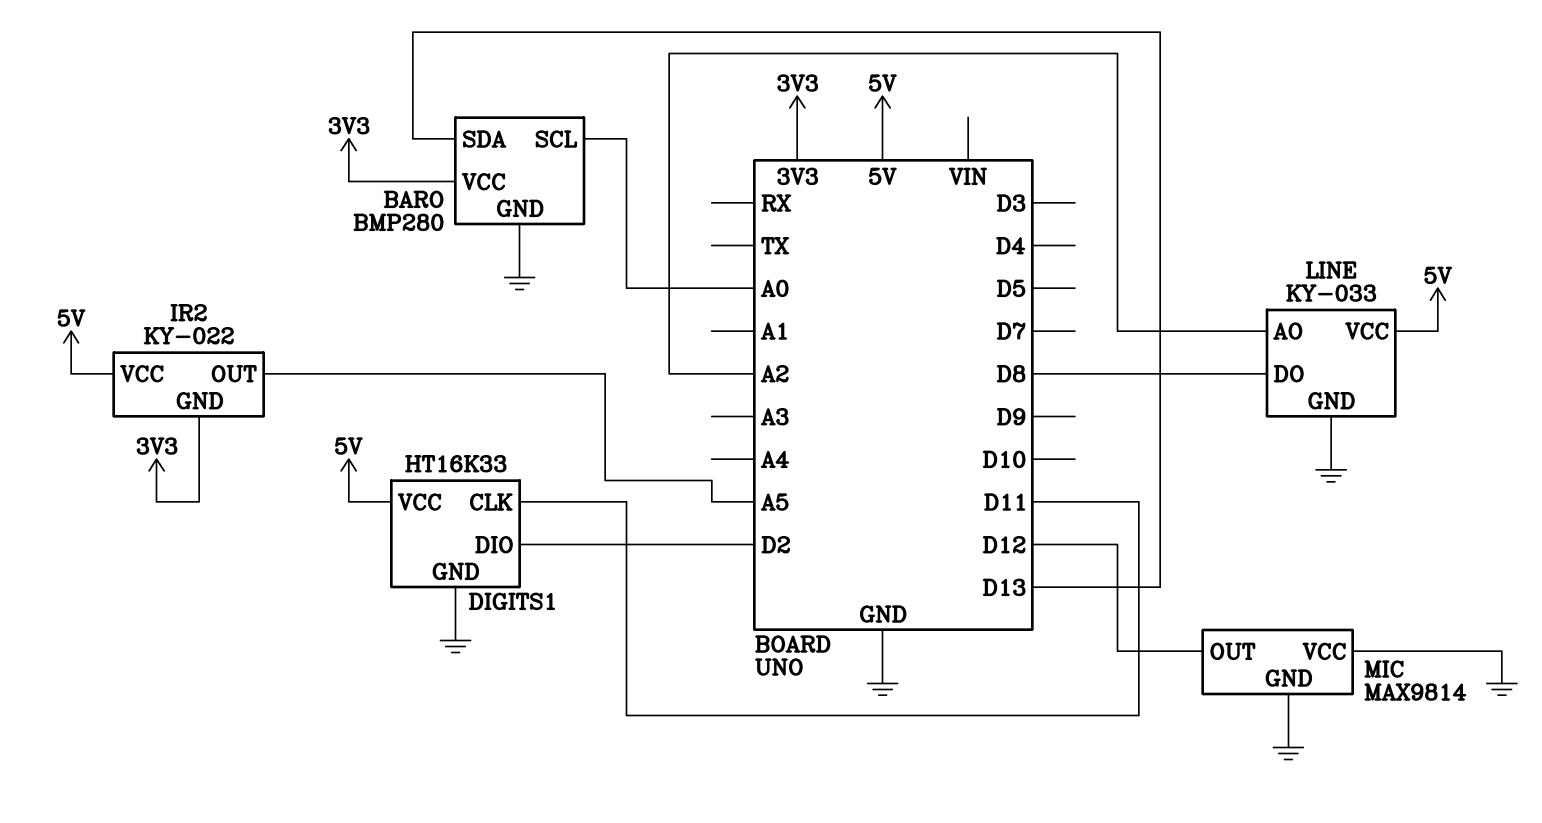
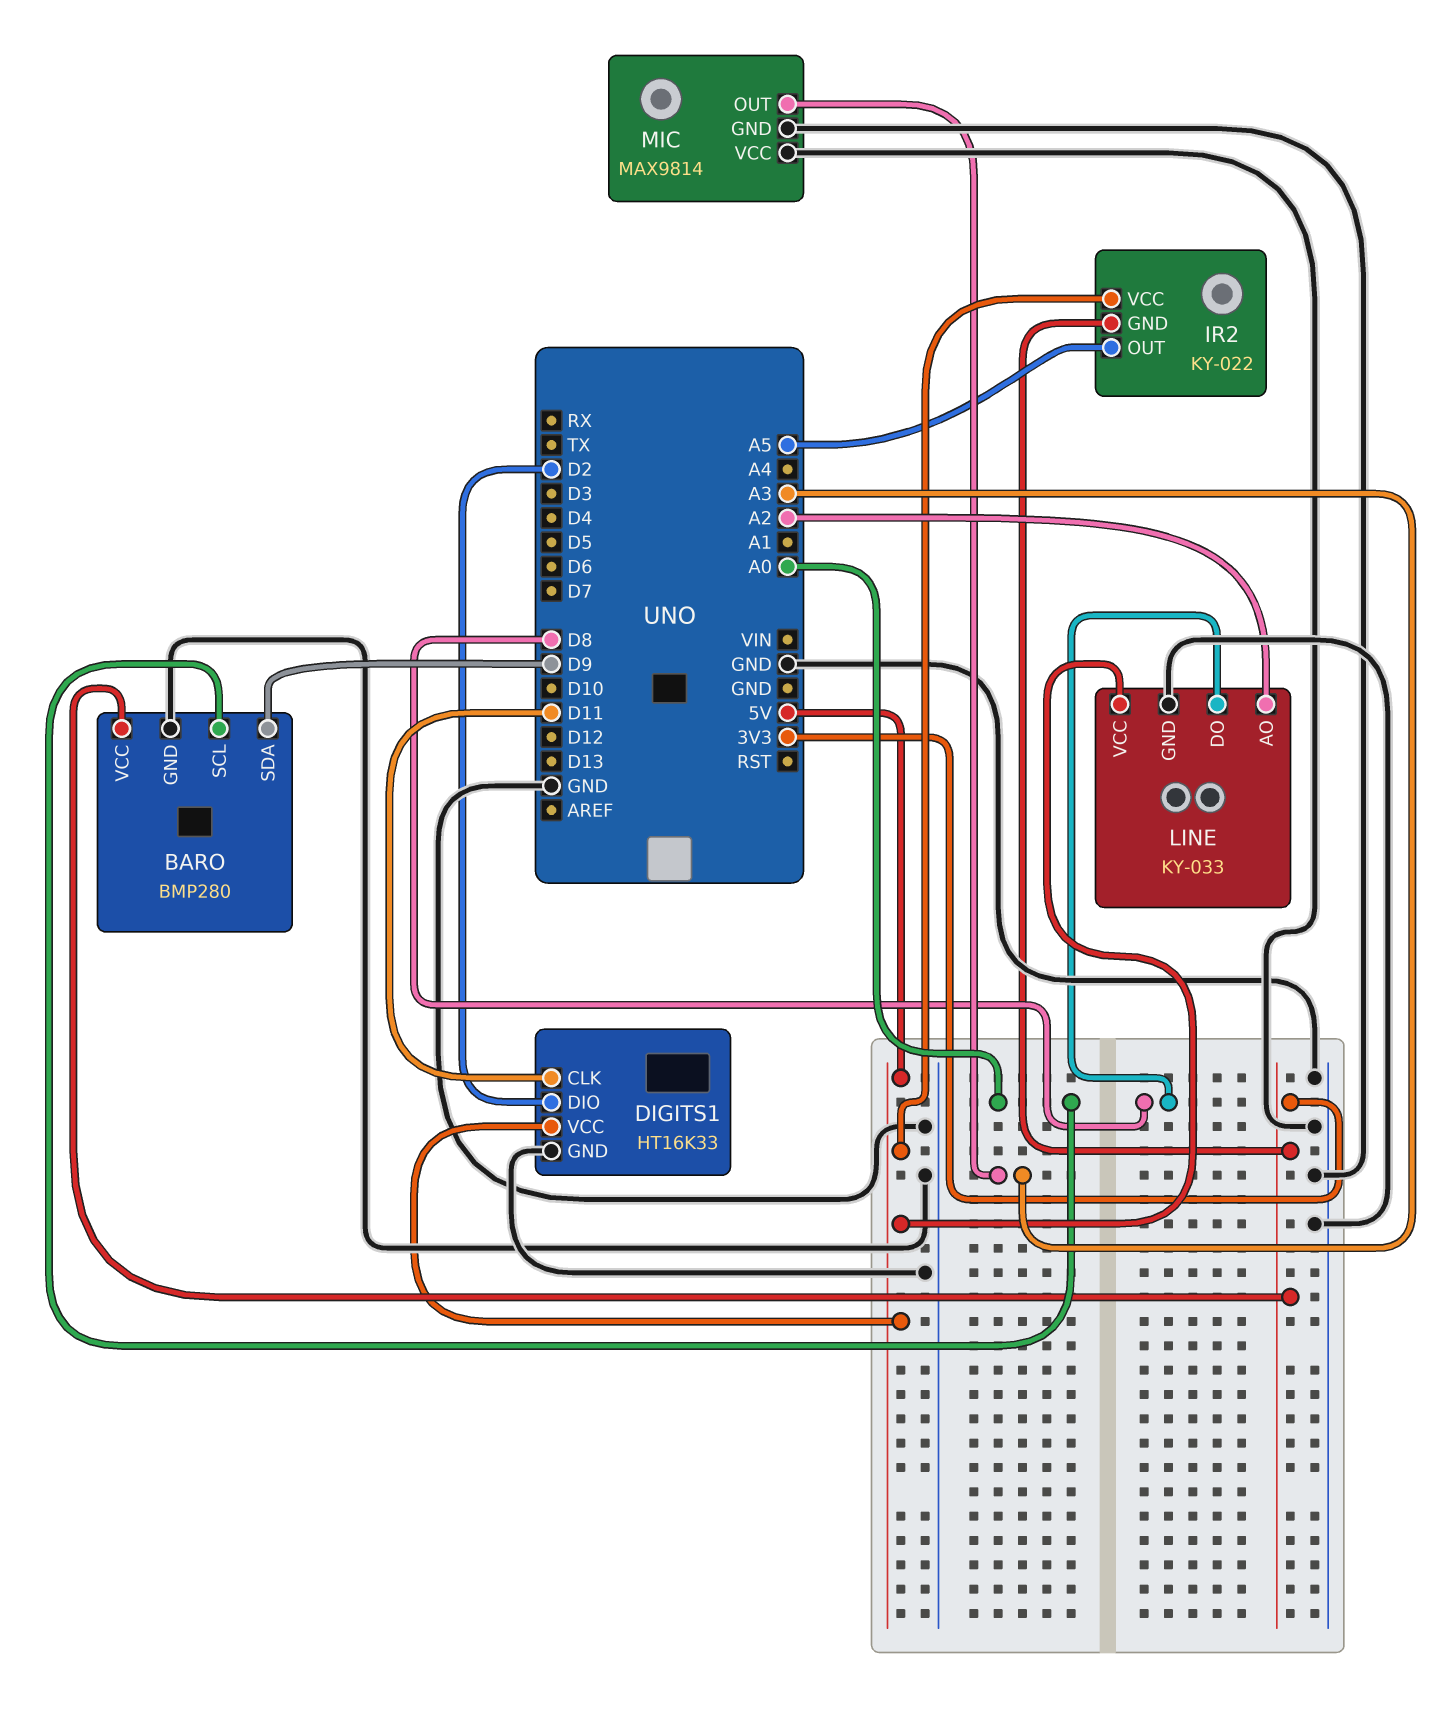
BARO pin SDA: D13 -> D9
MIC pin OUT: D12 -> A3

